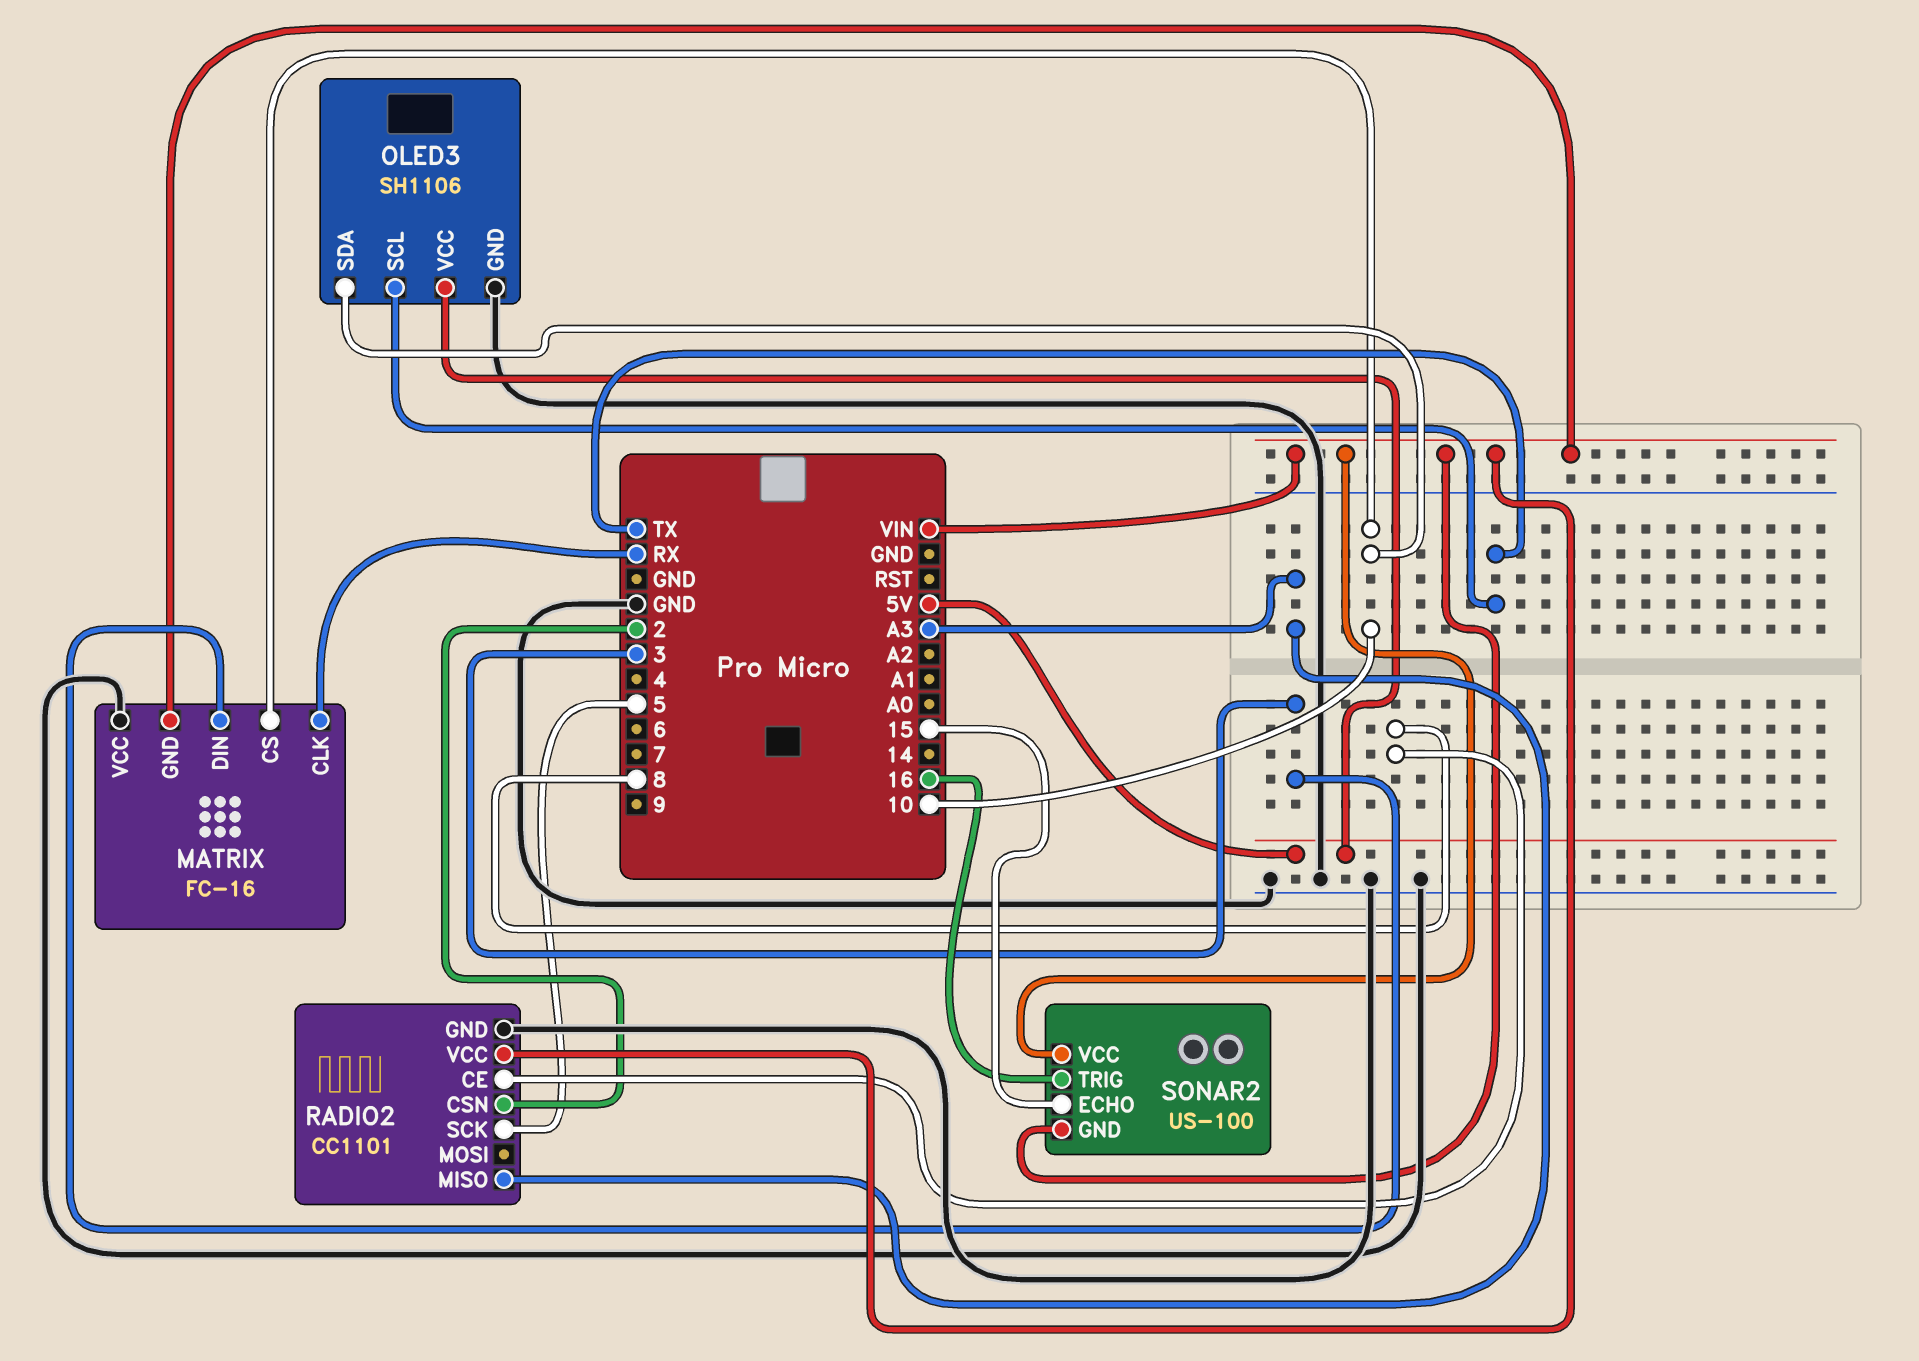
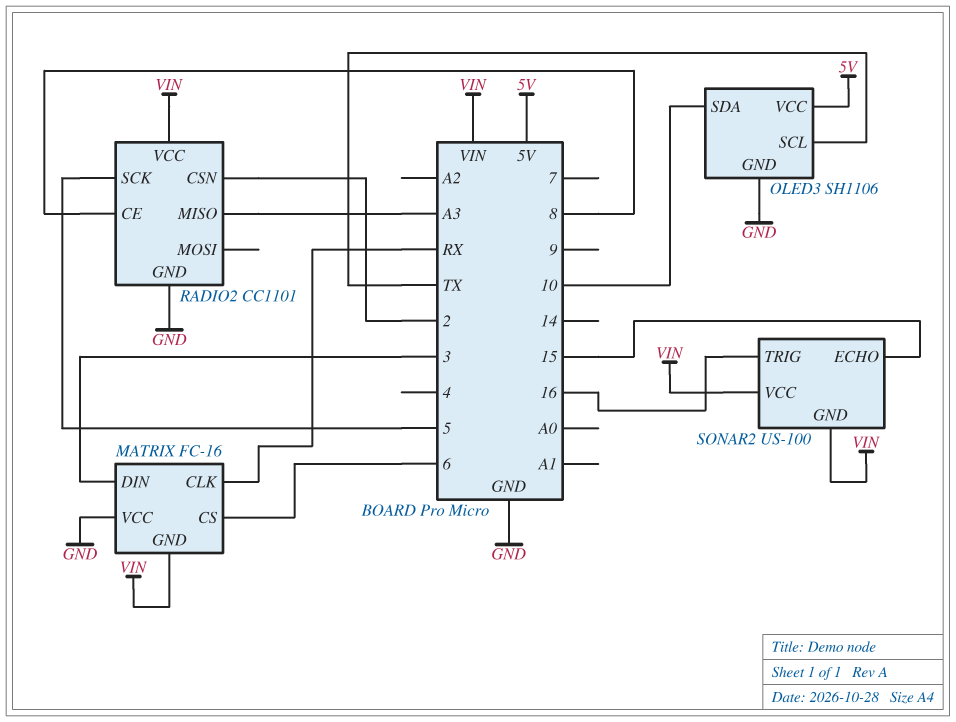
MATRIX pin CS: 10 -> 6

